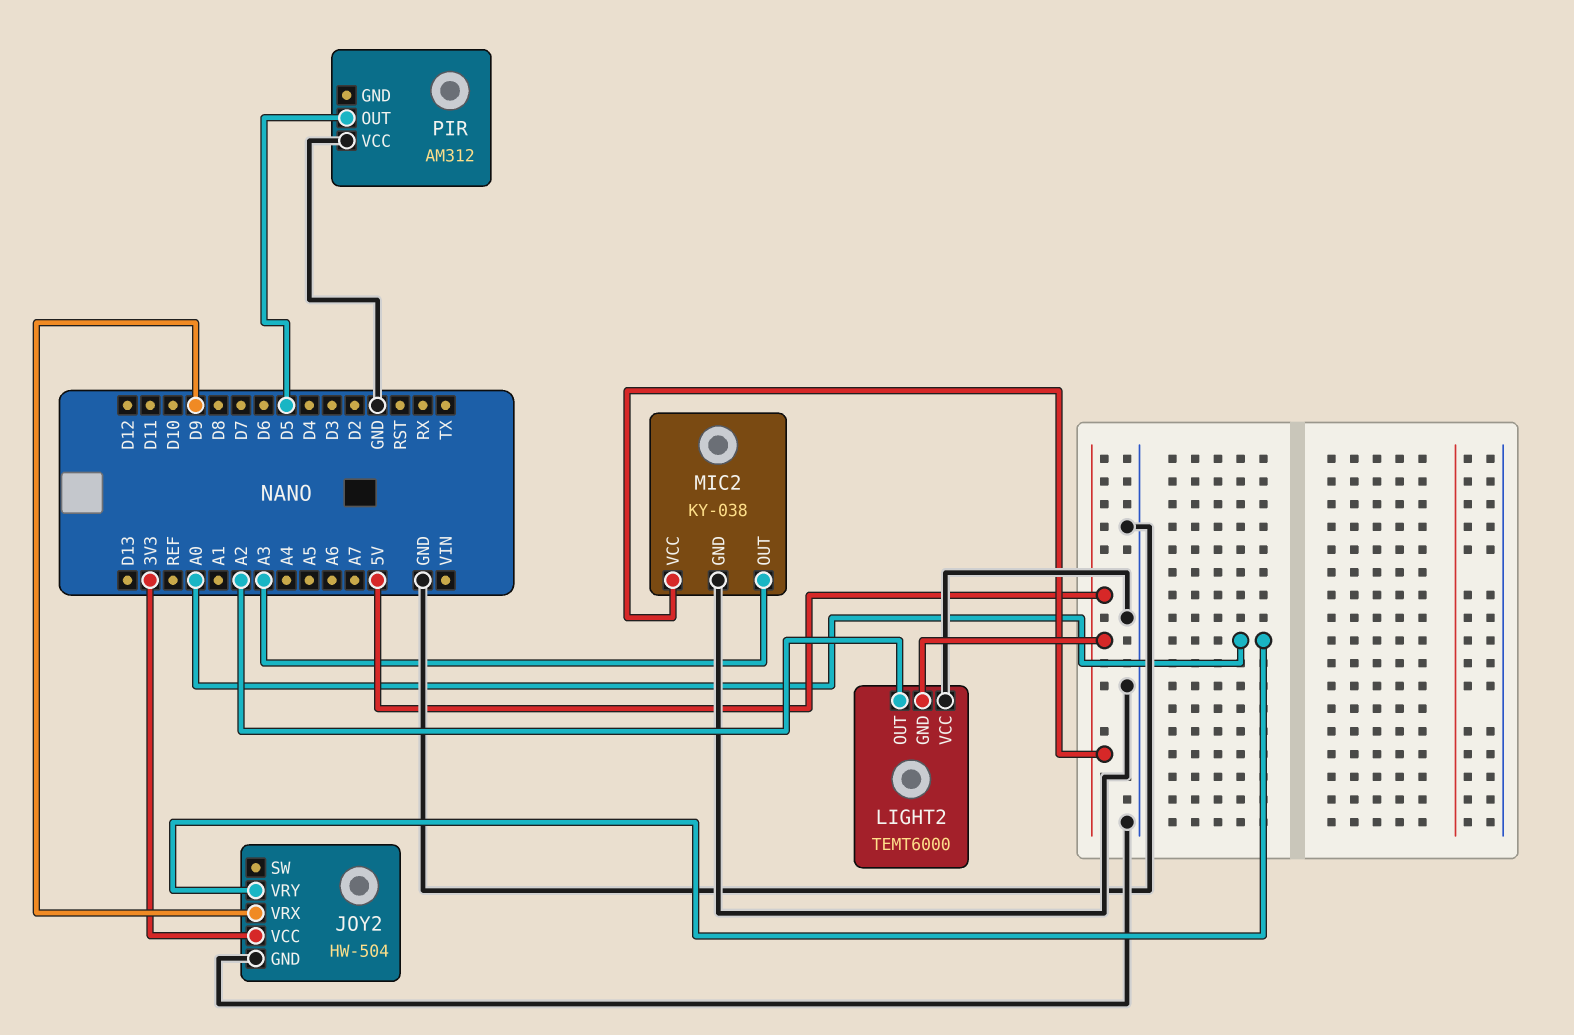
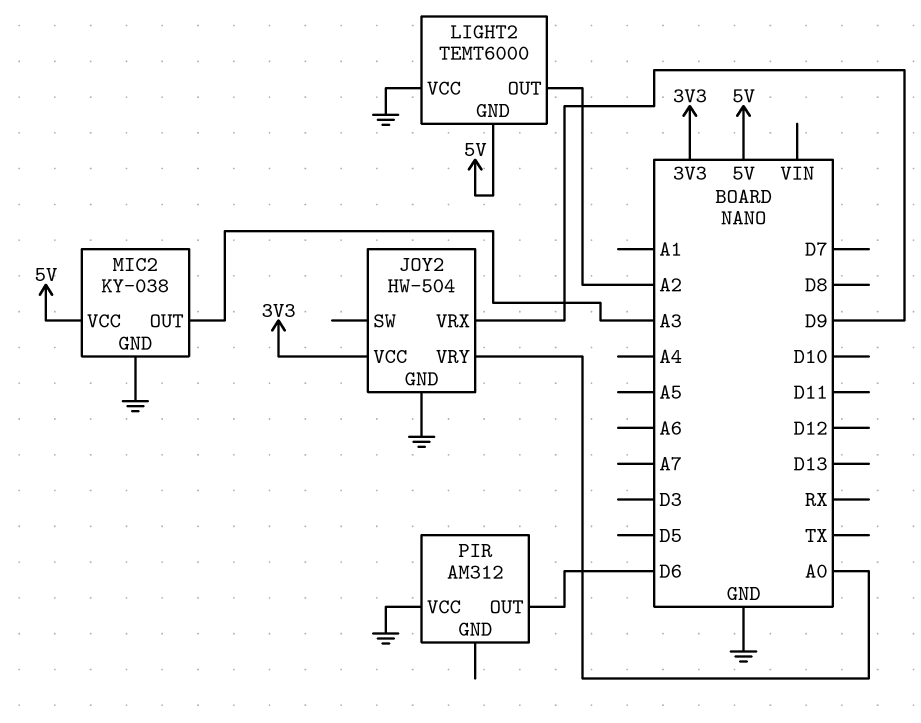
PIR pin OUT: D5 -> D6

